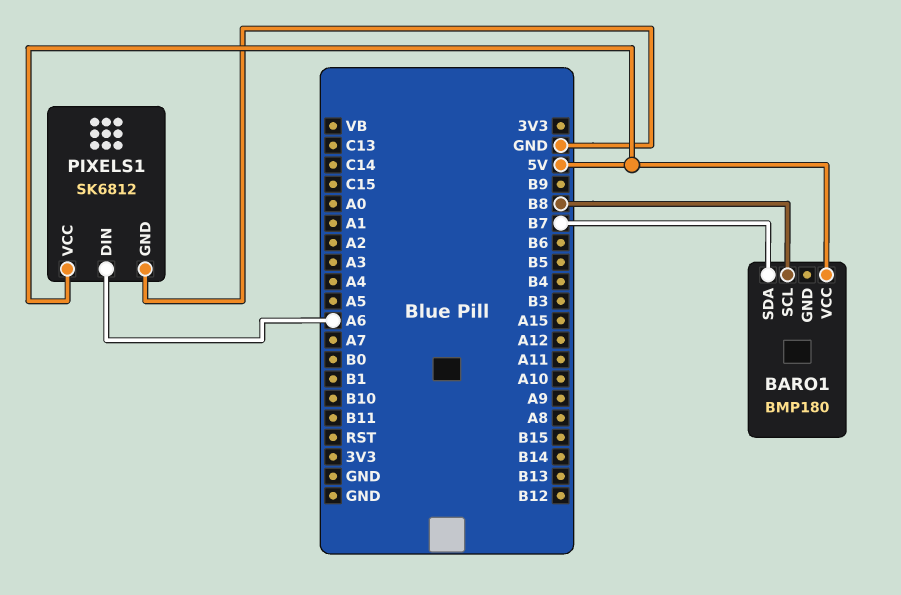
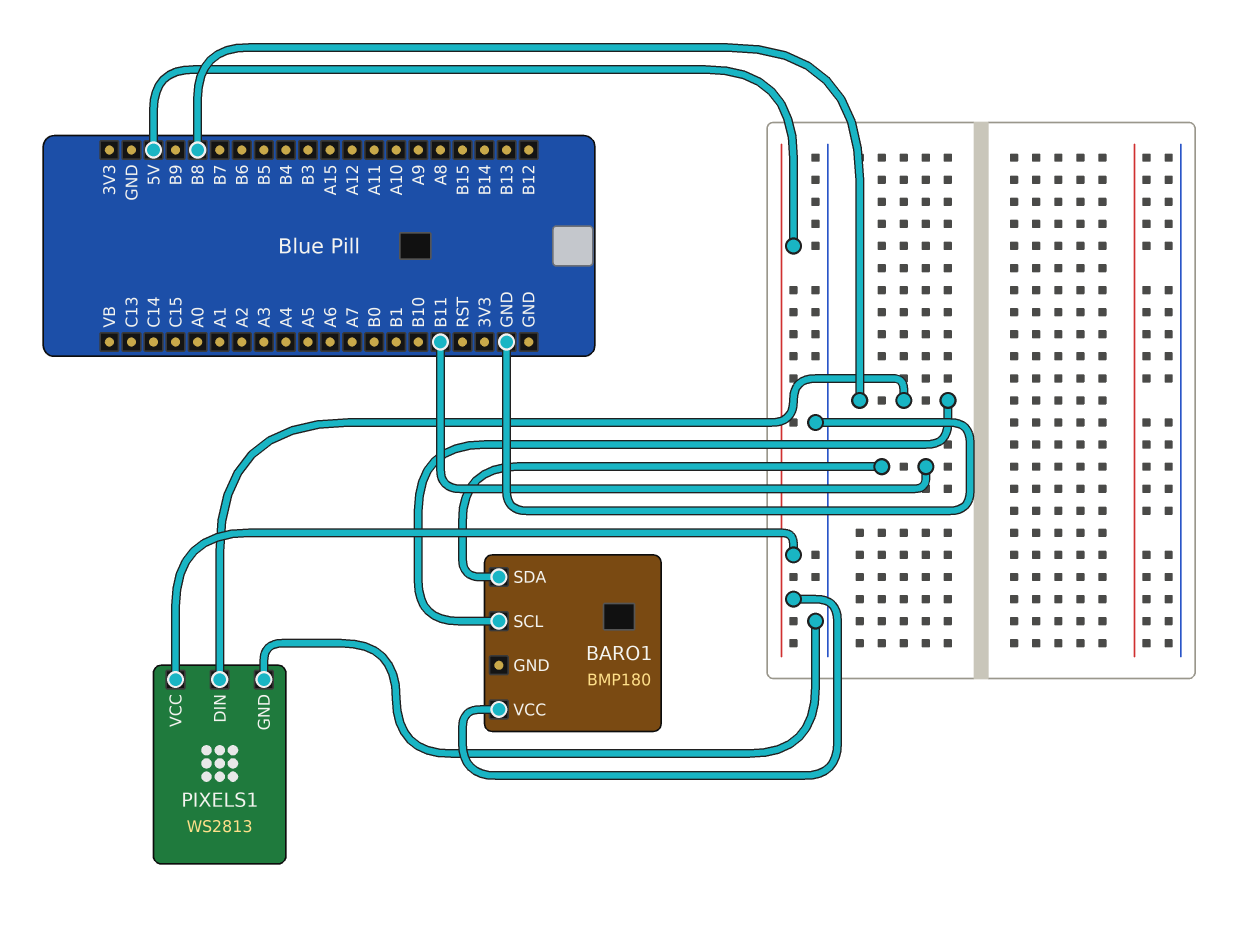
BARO1 pin SDA: B7 -> B11
PIXELS1: SK6812 -> WS2813
PIXELS1 pin DIN: A6 -> B8

